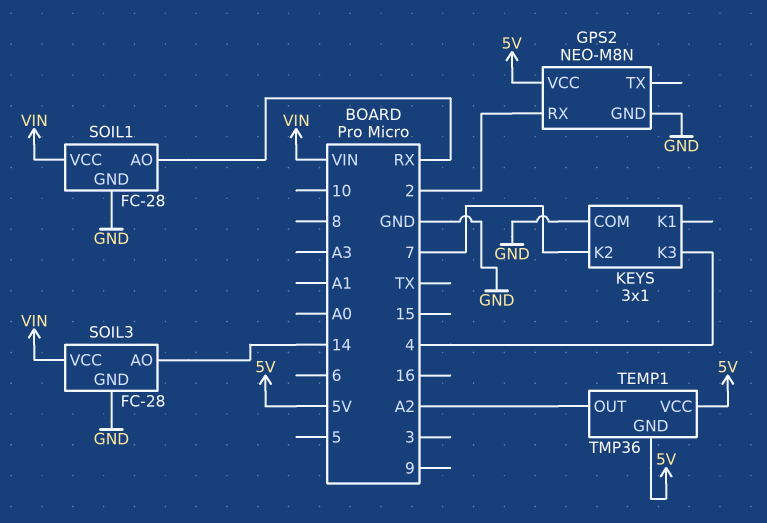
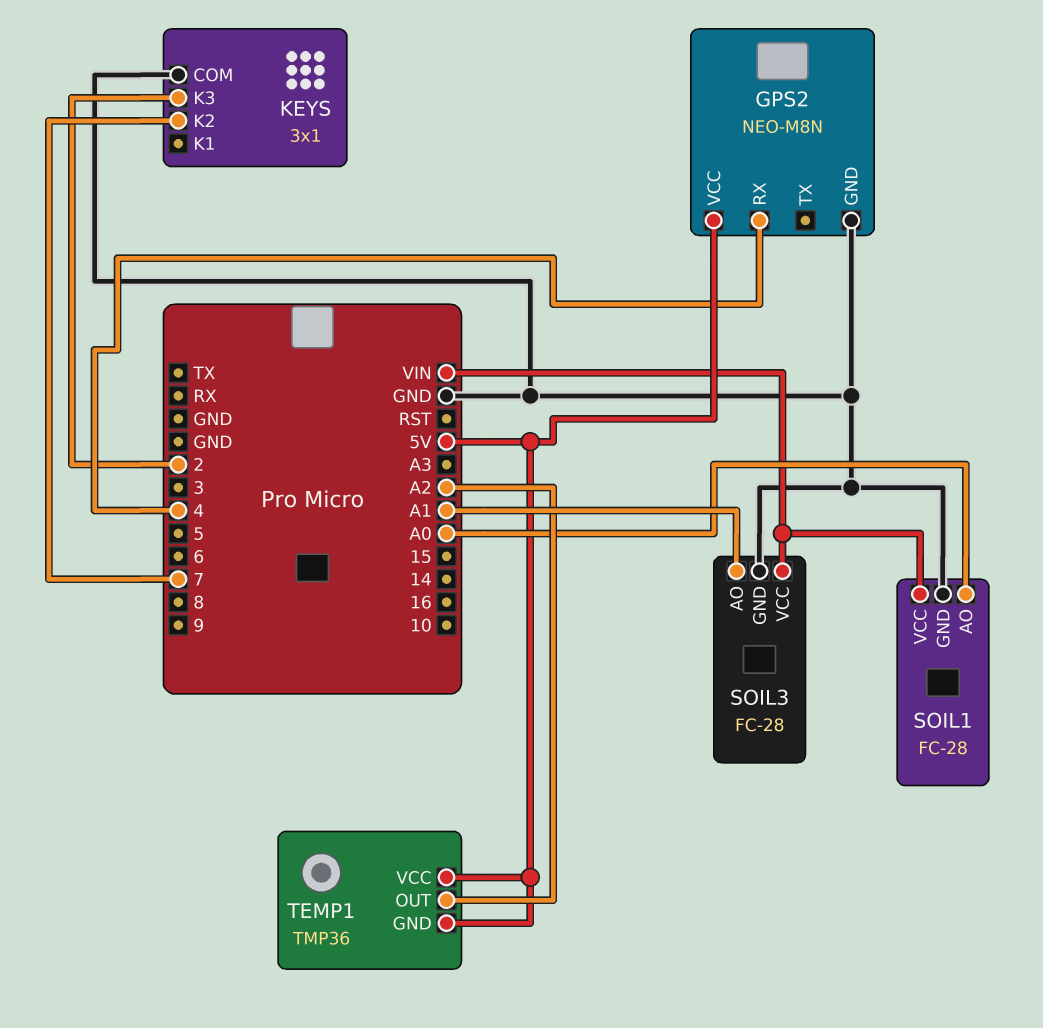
GPS2 pin RX: 2 -> 4
KEYS pin K3: 4 -> 2
SOIL1 pin AO: RX -> A0
SOIL3 pin AO: 14 -> A1

